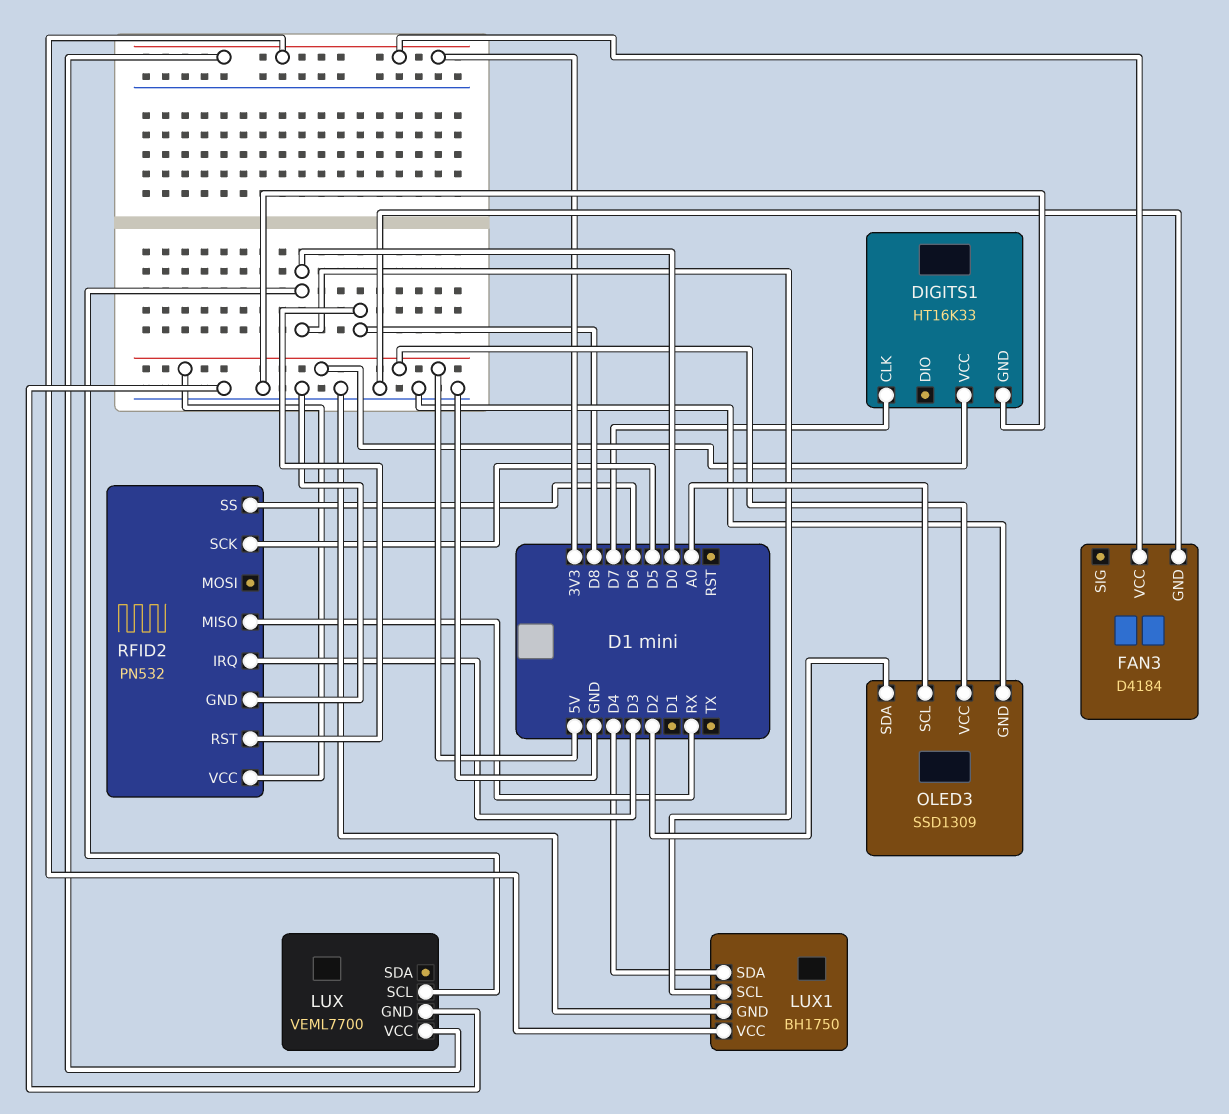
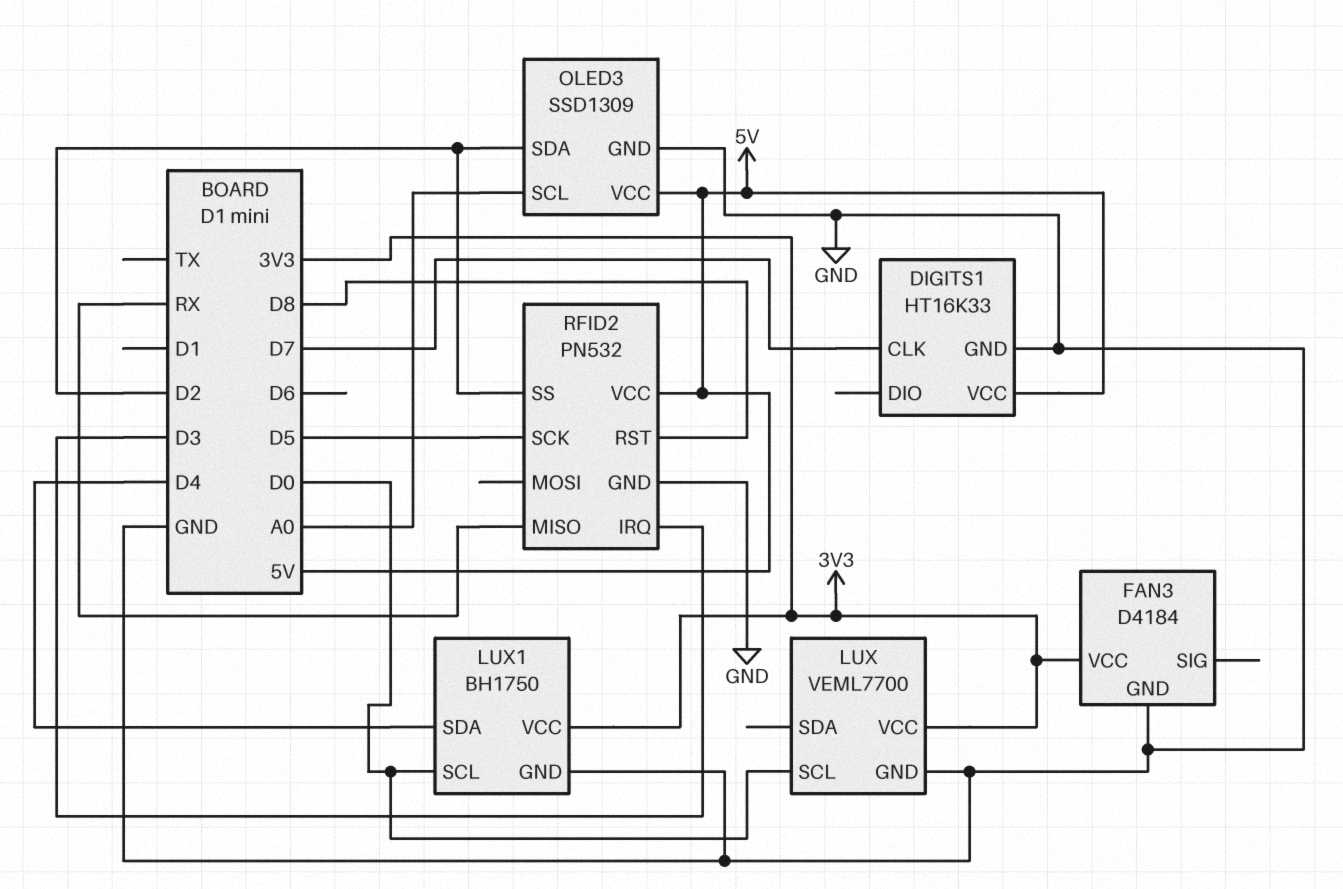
RFID2 pin SS: D6 -> D2

